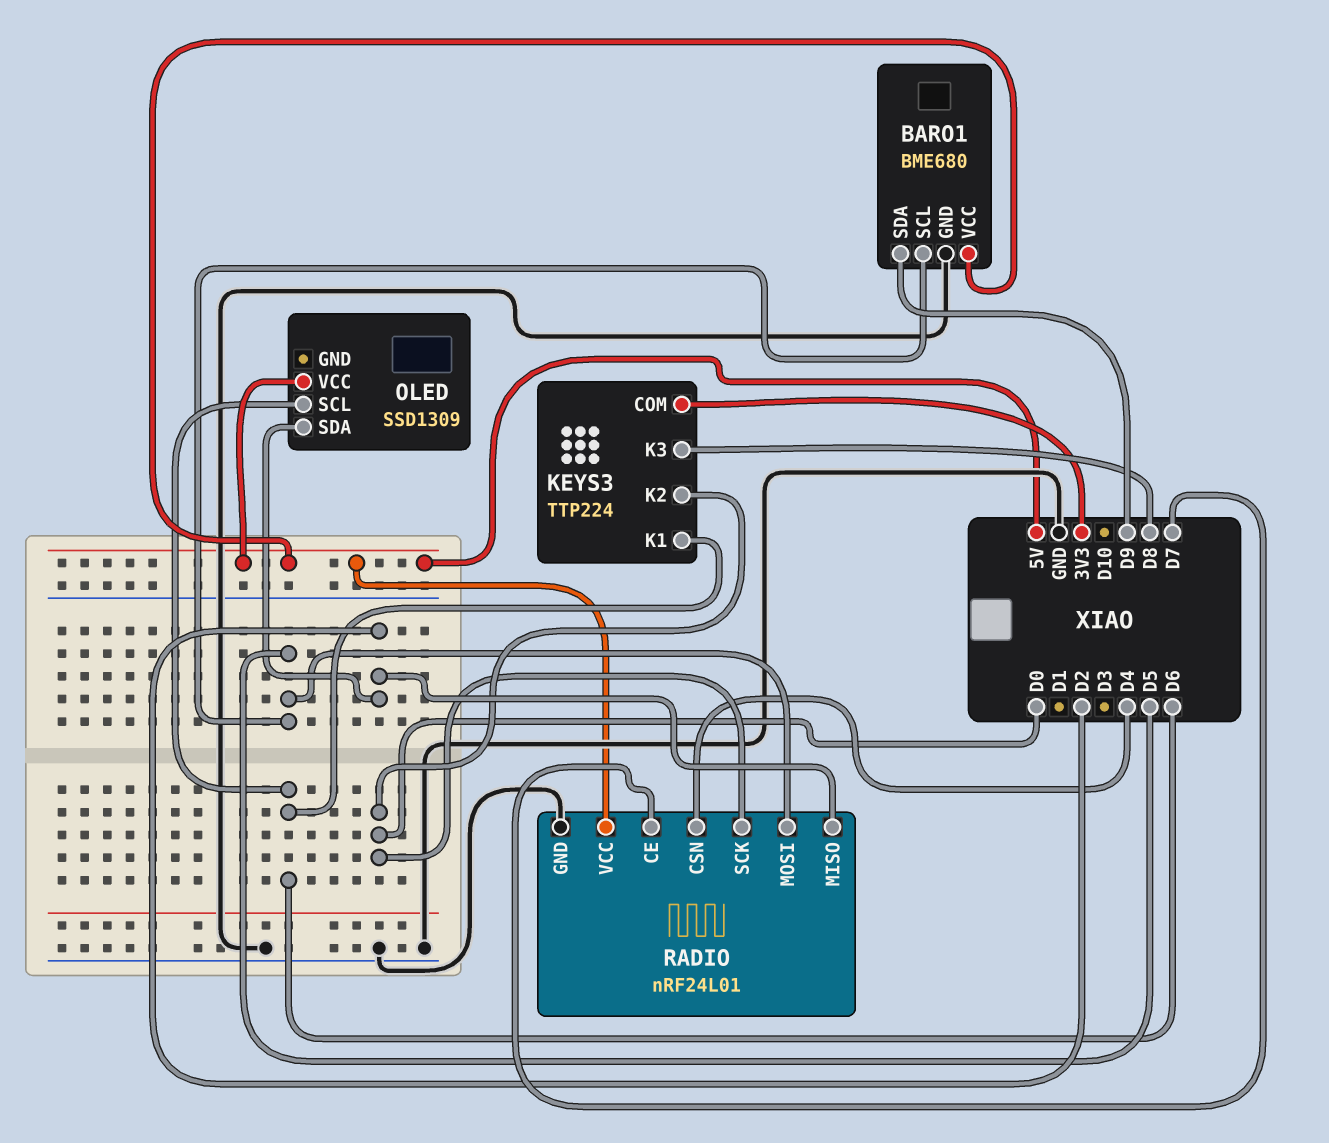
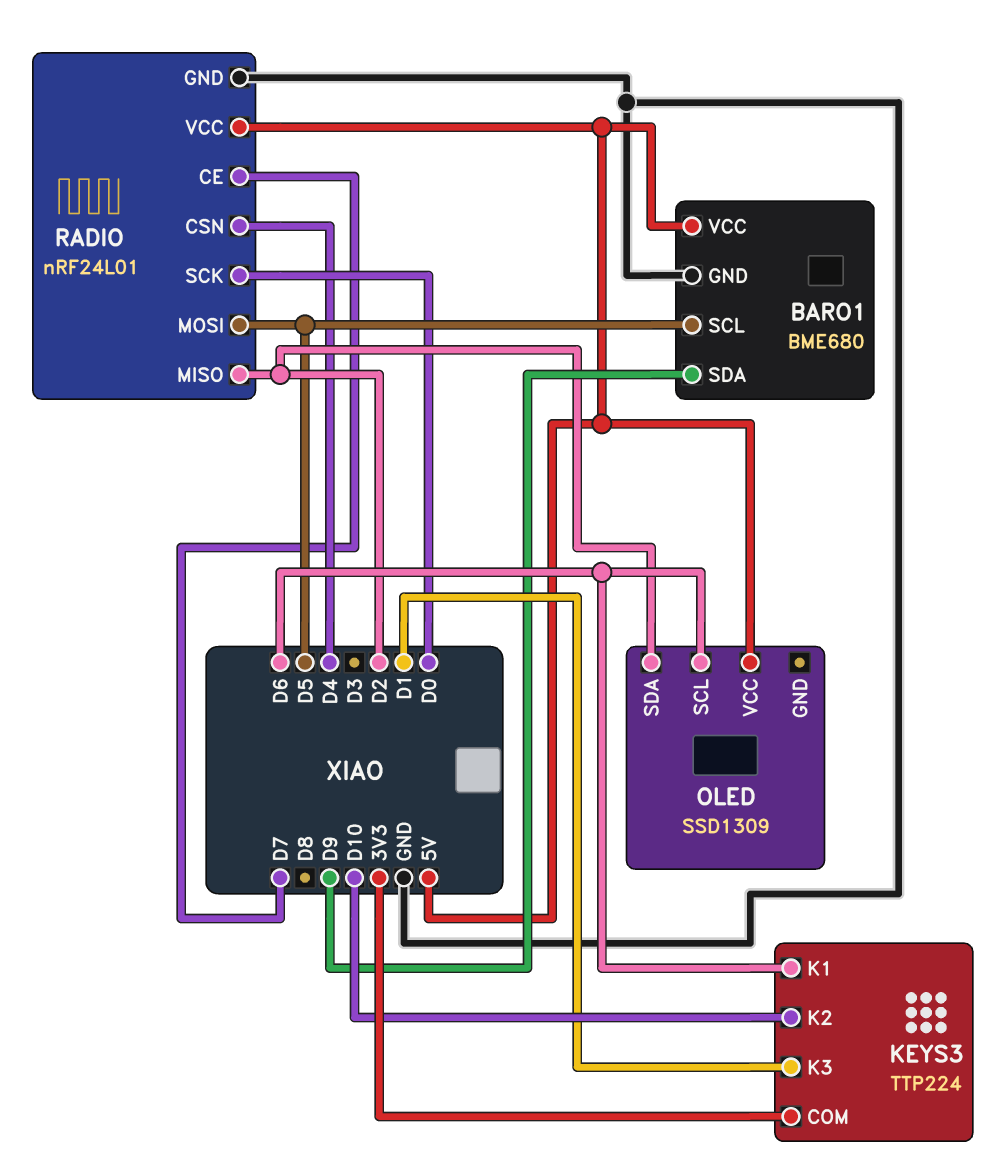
KEYS3 pin K2: D0 -> D10
KEYS3 pin K3: D8 -> D1

